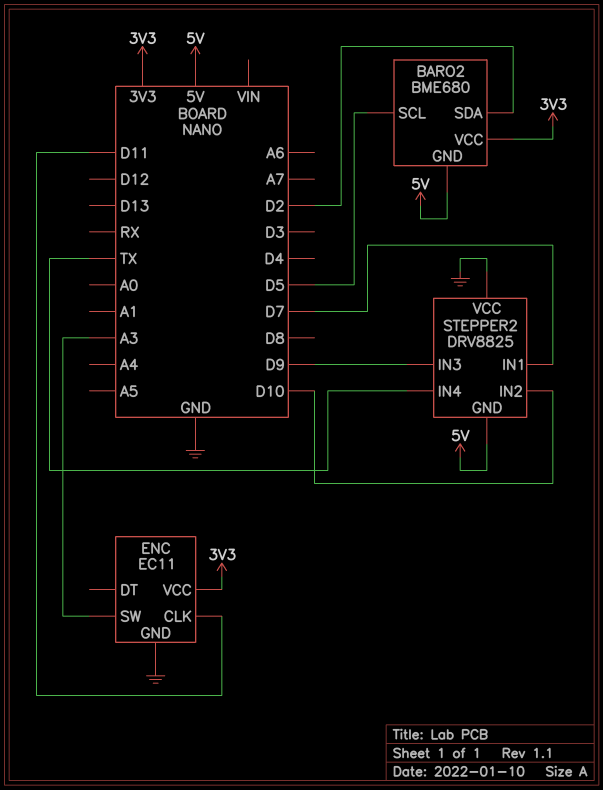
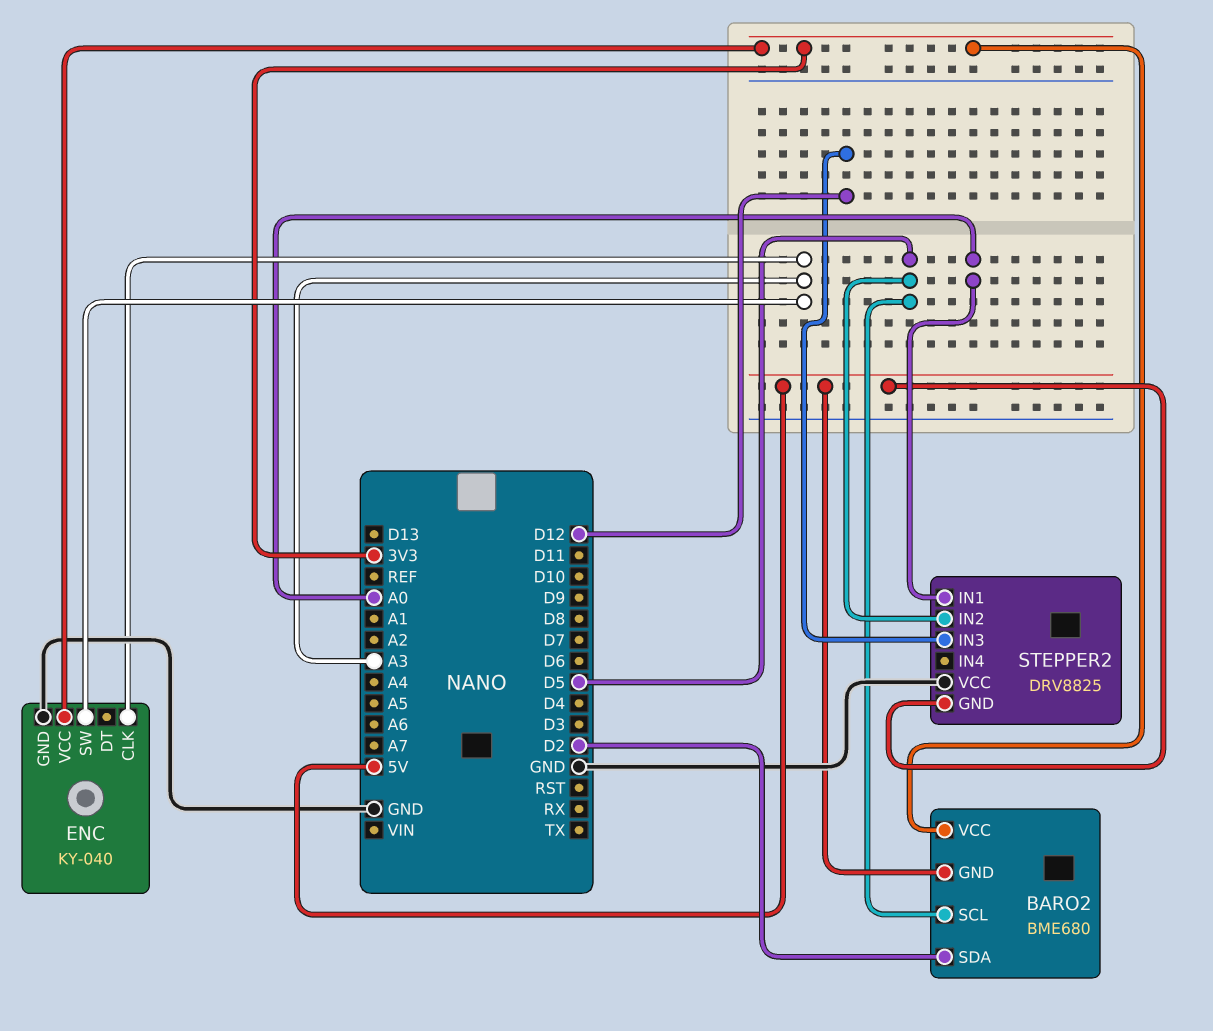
ENC: EC11 -> KY-040
ENC pin CLK: D11 -> A3
STEPPER2 pin IN1: D7 -> A0
STEPPER2 pin IN2: D10 -> D5
STEPPER2 pin IN3: D9 -> D12
STEPPER2 pin IN4: TX -> none

